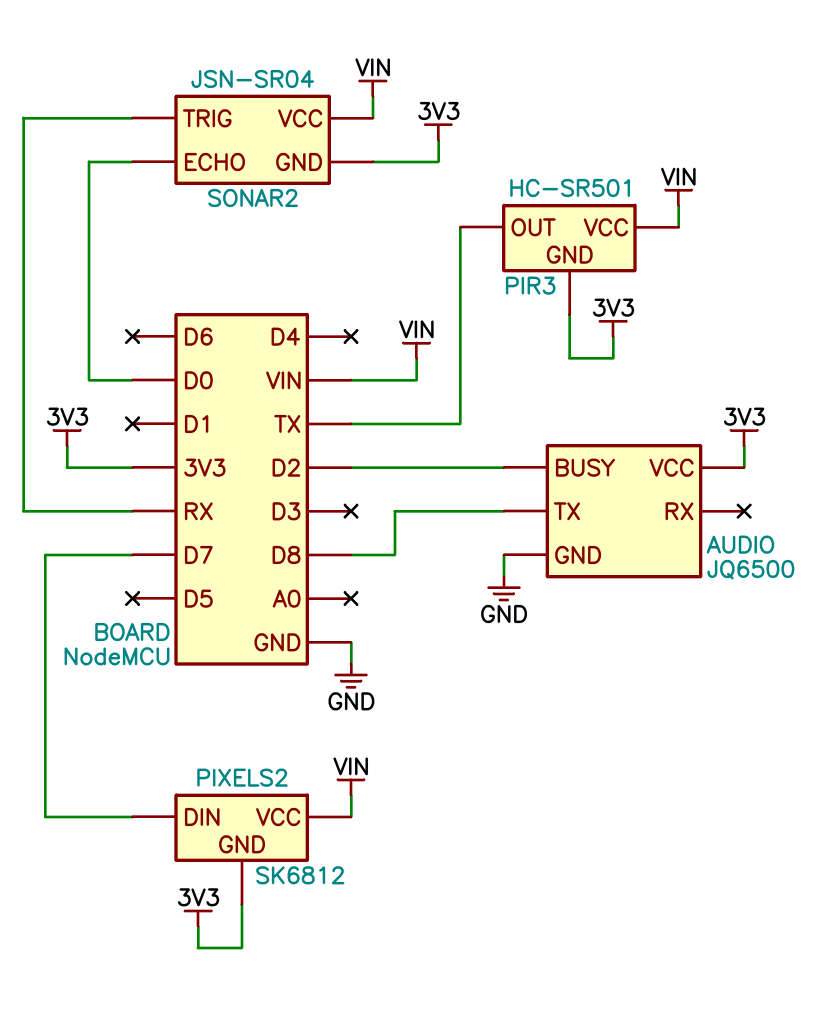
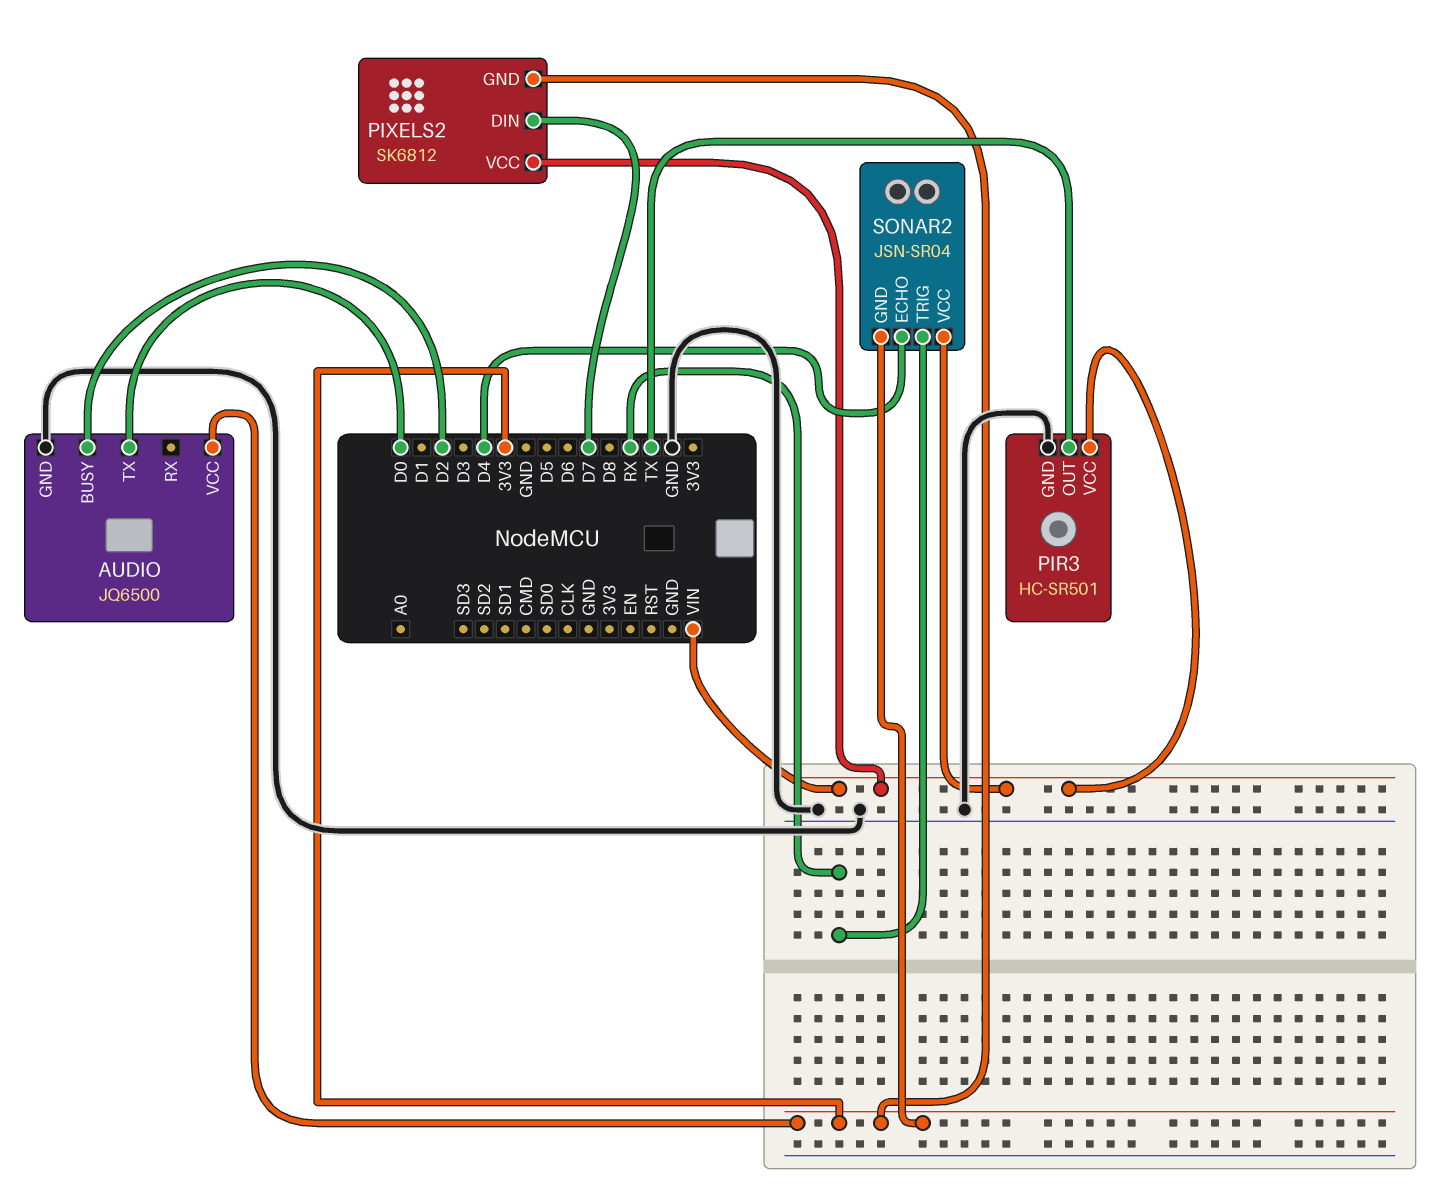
AUDIO pin TX: D8 -> D0
PIR3 pin GND: 3V3 -> GND
SONAR2 pin ECHO: D0 -> D4

